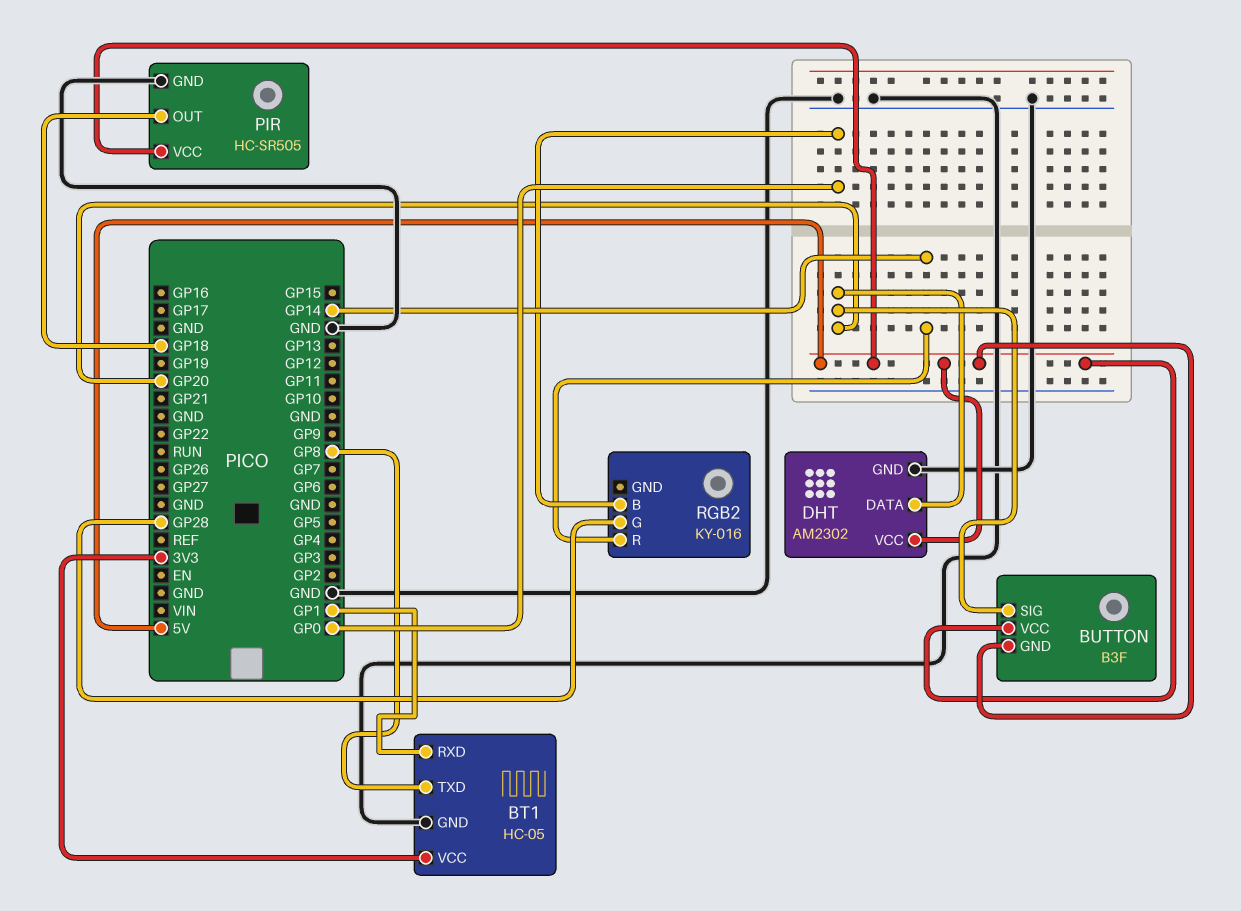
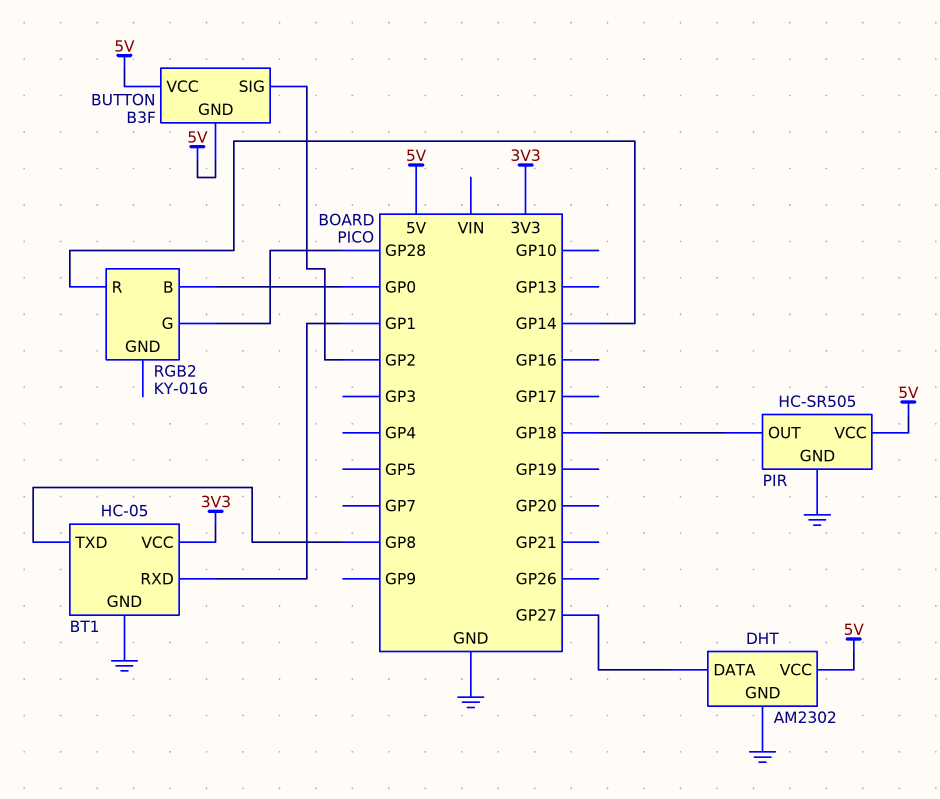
BUTTON pin SIG: GP20 -> GP2
DHT pin DATA: GP20 -> GP27

